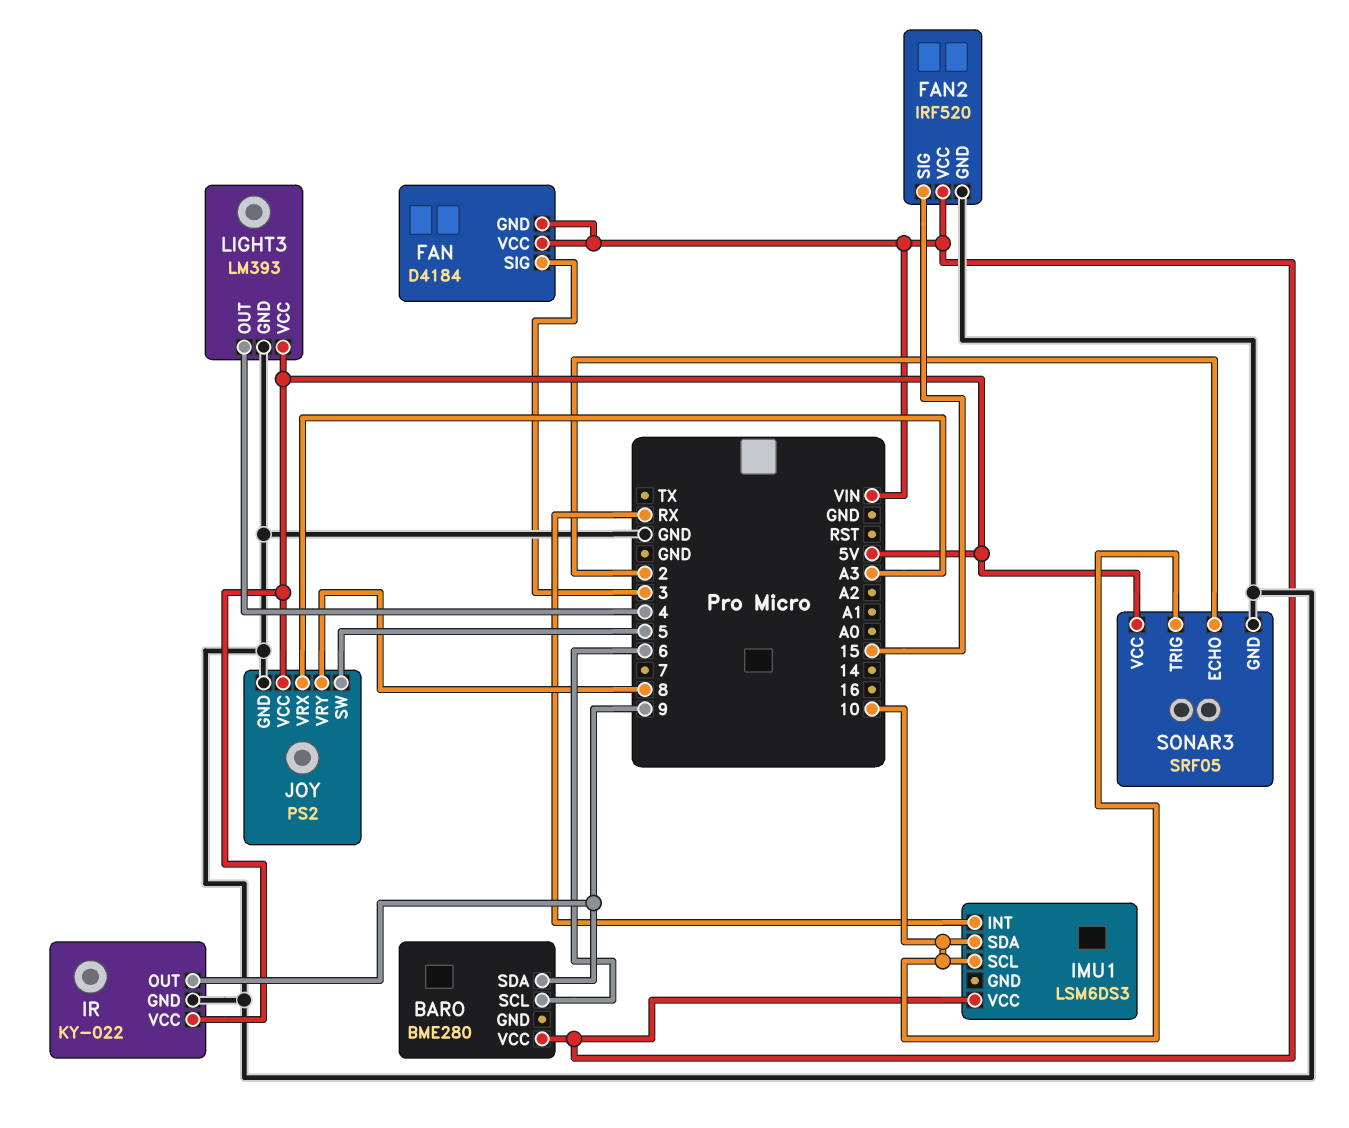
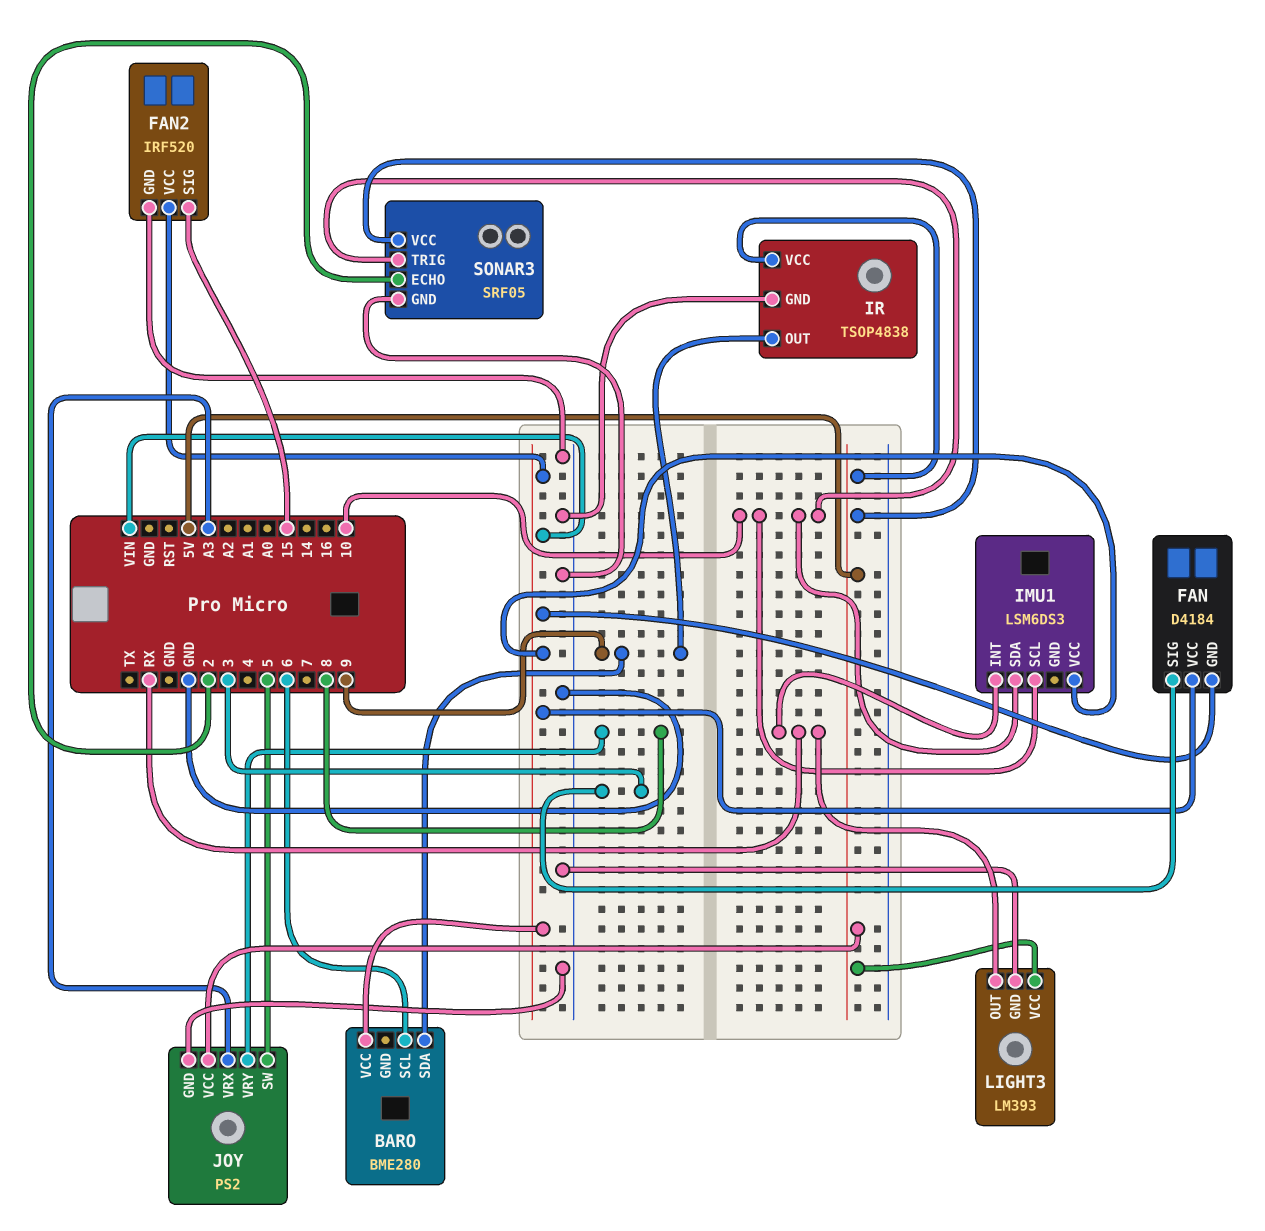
IR: KY-022 -> TSOP4838
LIGHT3 pin OUT: 4 -> RX

